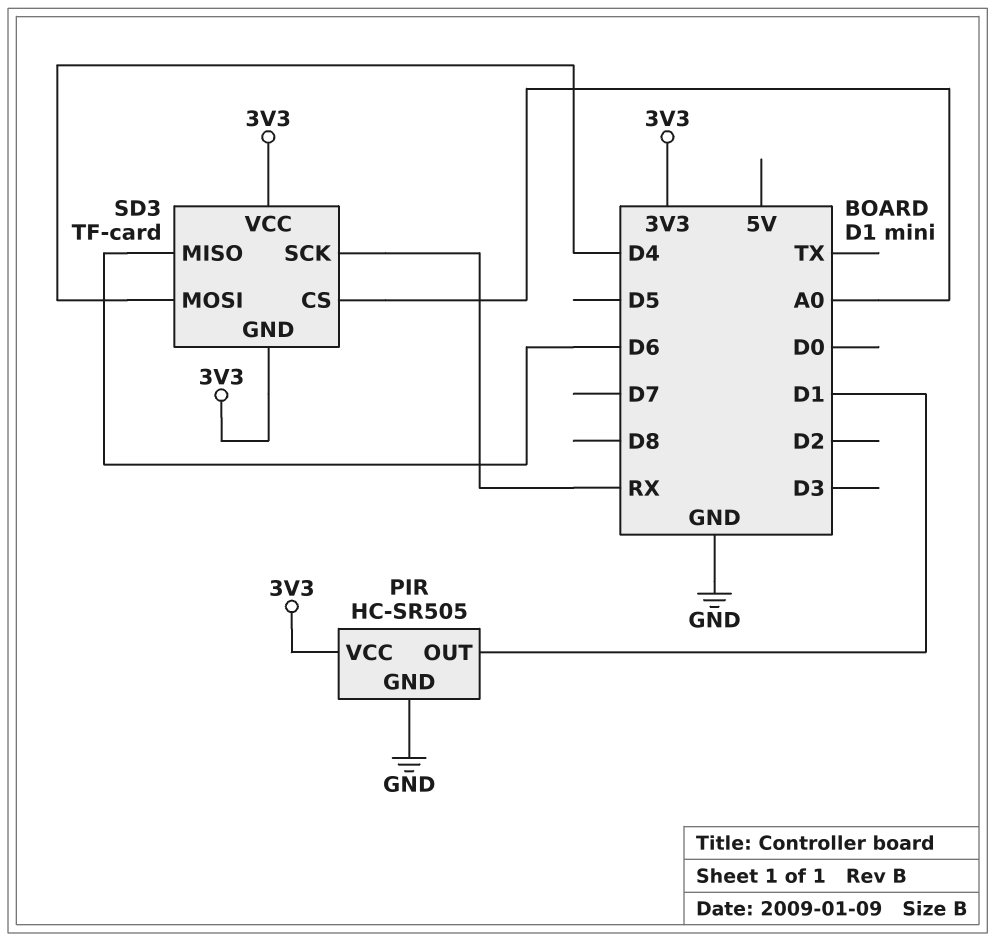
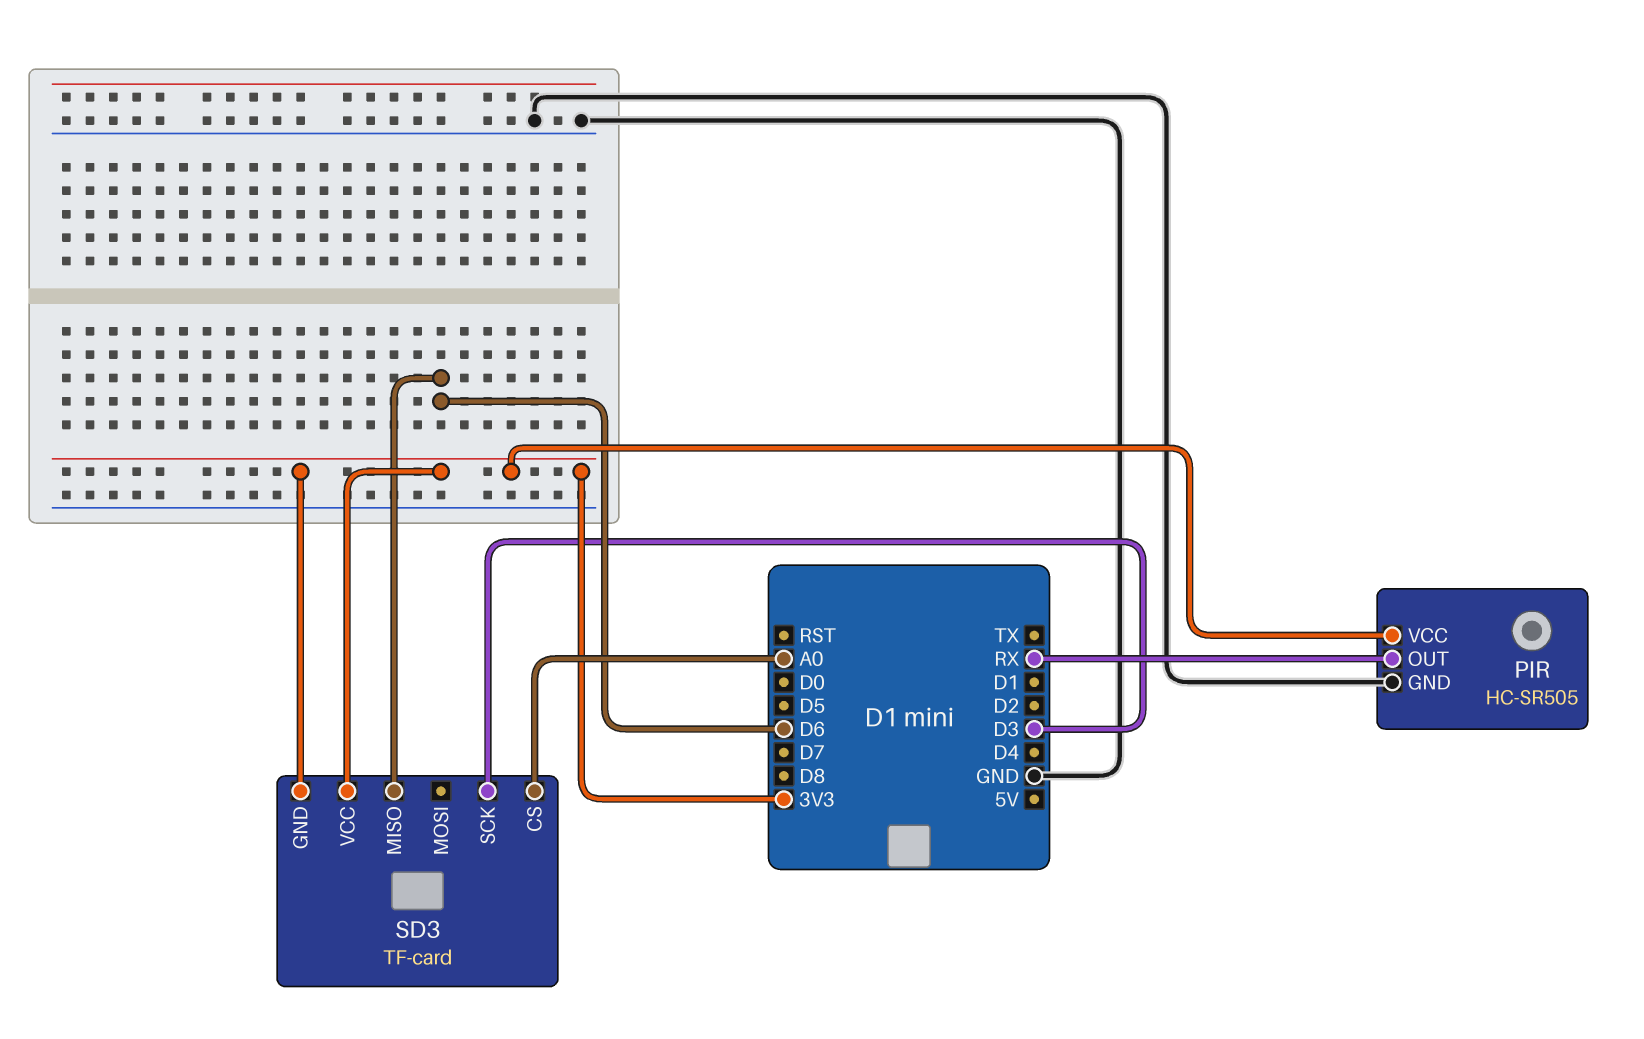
PIR pin OUT: D1 -> RX
SD3 pin MOSI: D4 -> none
SD3 pin SCK: RX -> D3

